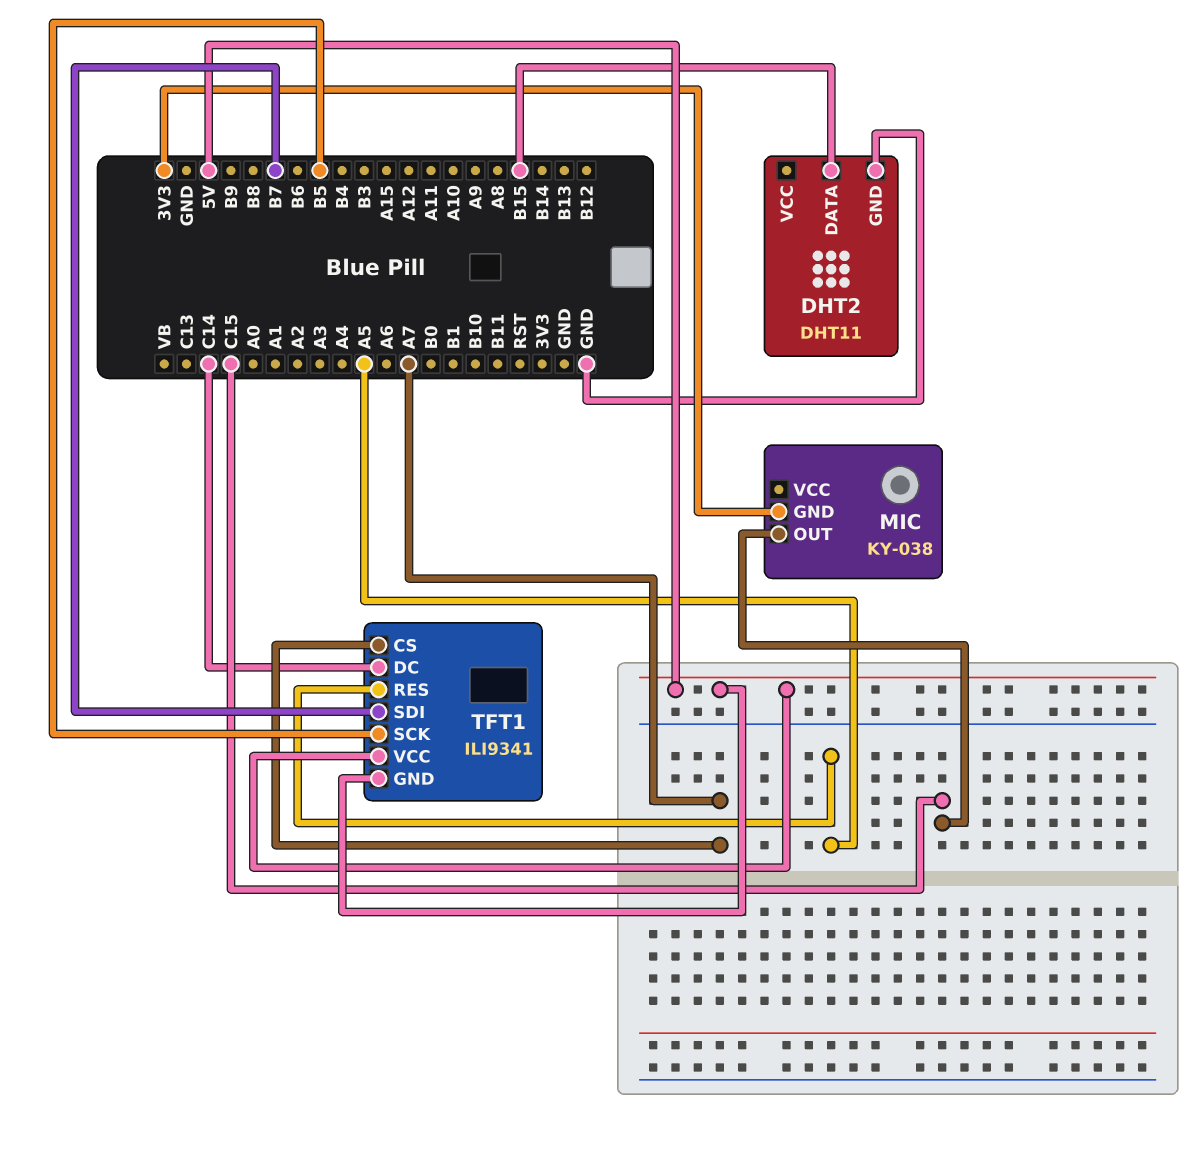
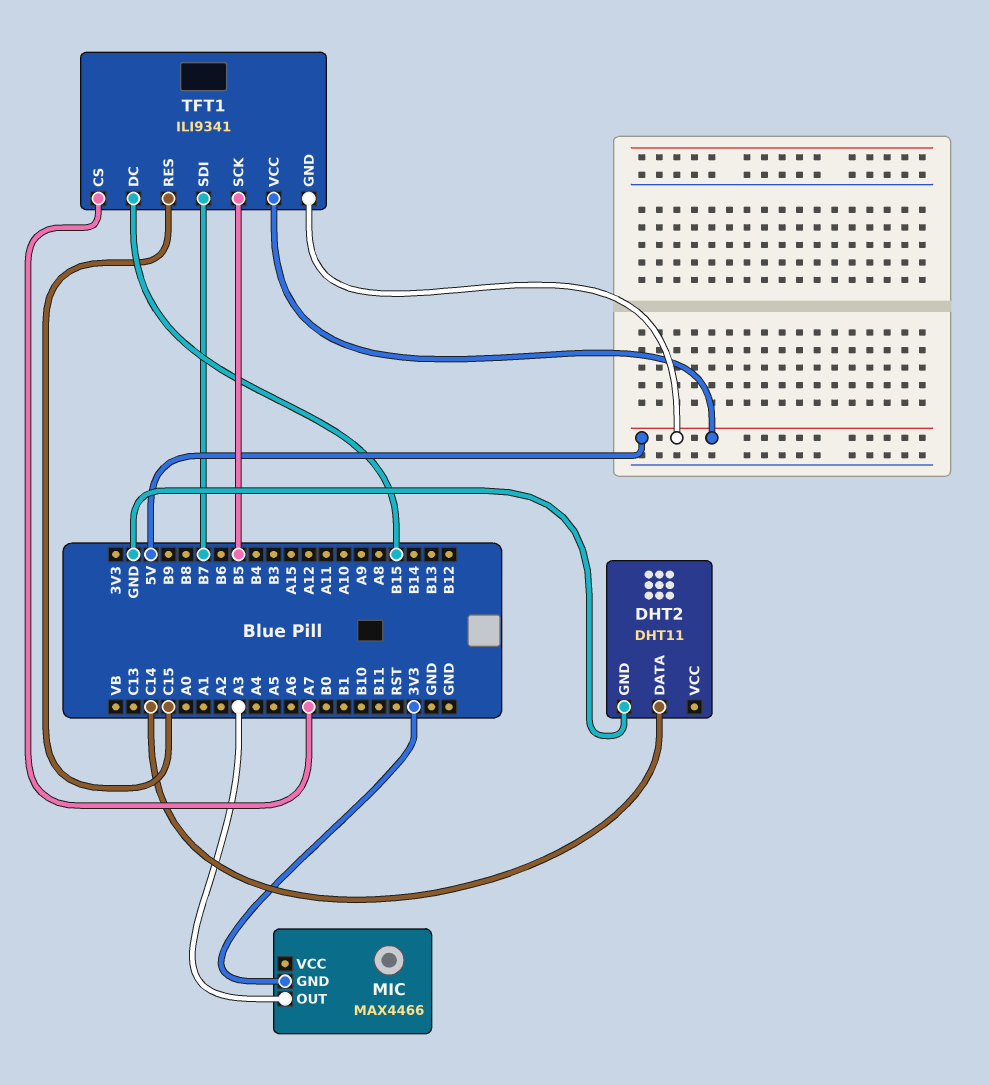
DHT2 pin DATA: B15 -> C14
MIC: KY-038 -> MAX4466
MIC pin OUT: C15 -> A3
TFT1 pin DC: C14 -> B15
TFT1 pin RES: A5 -> C15

